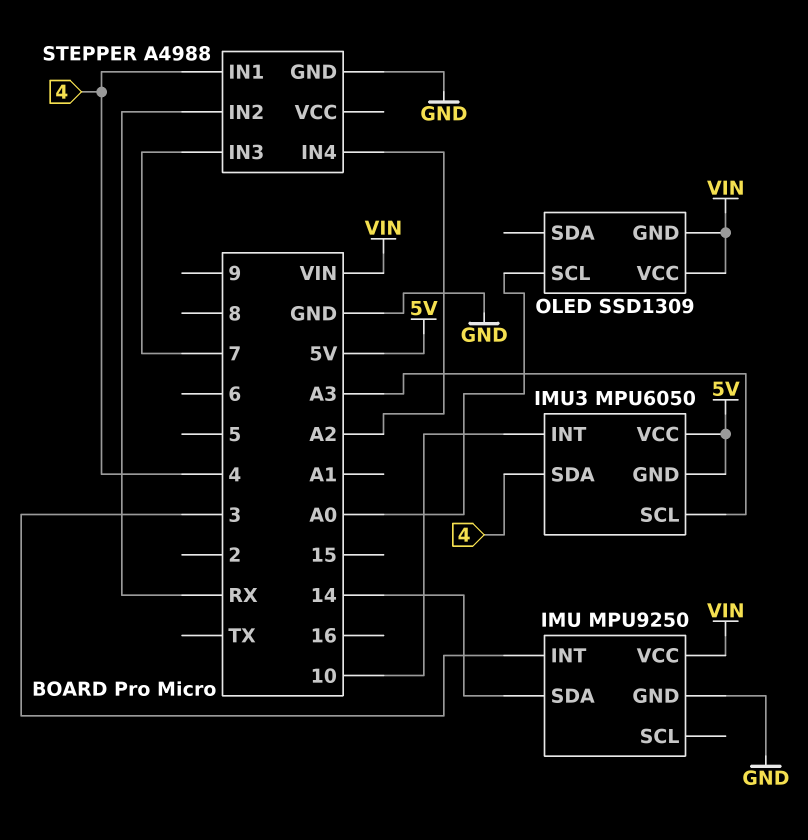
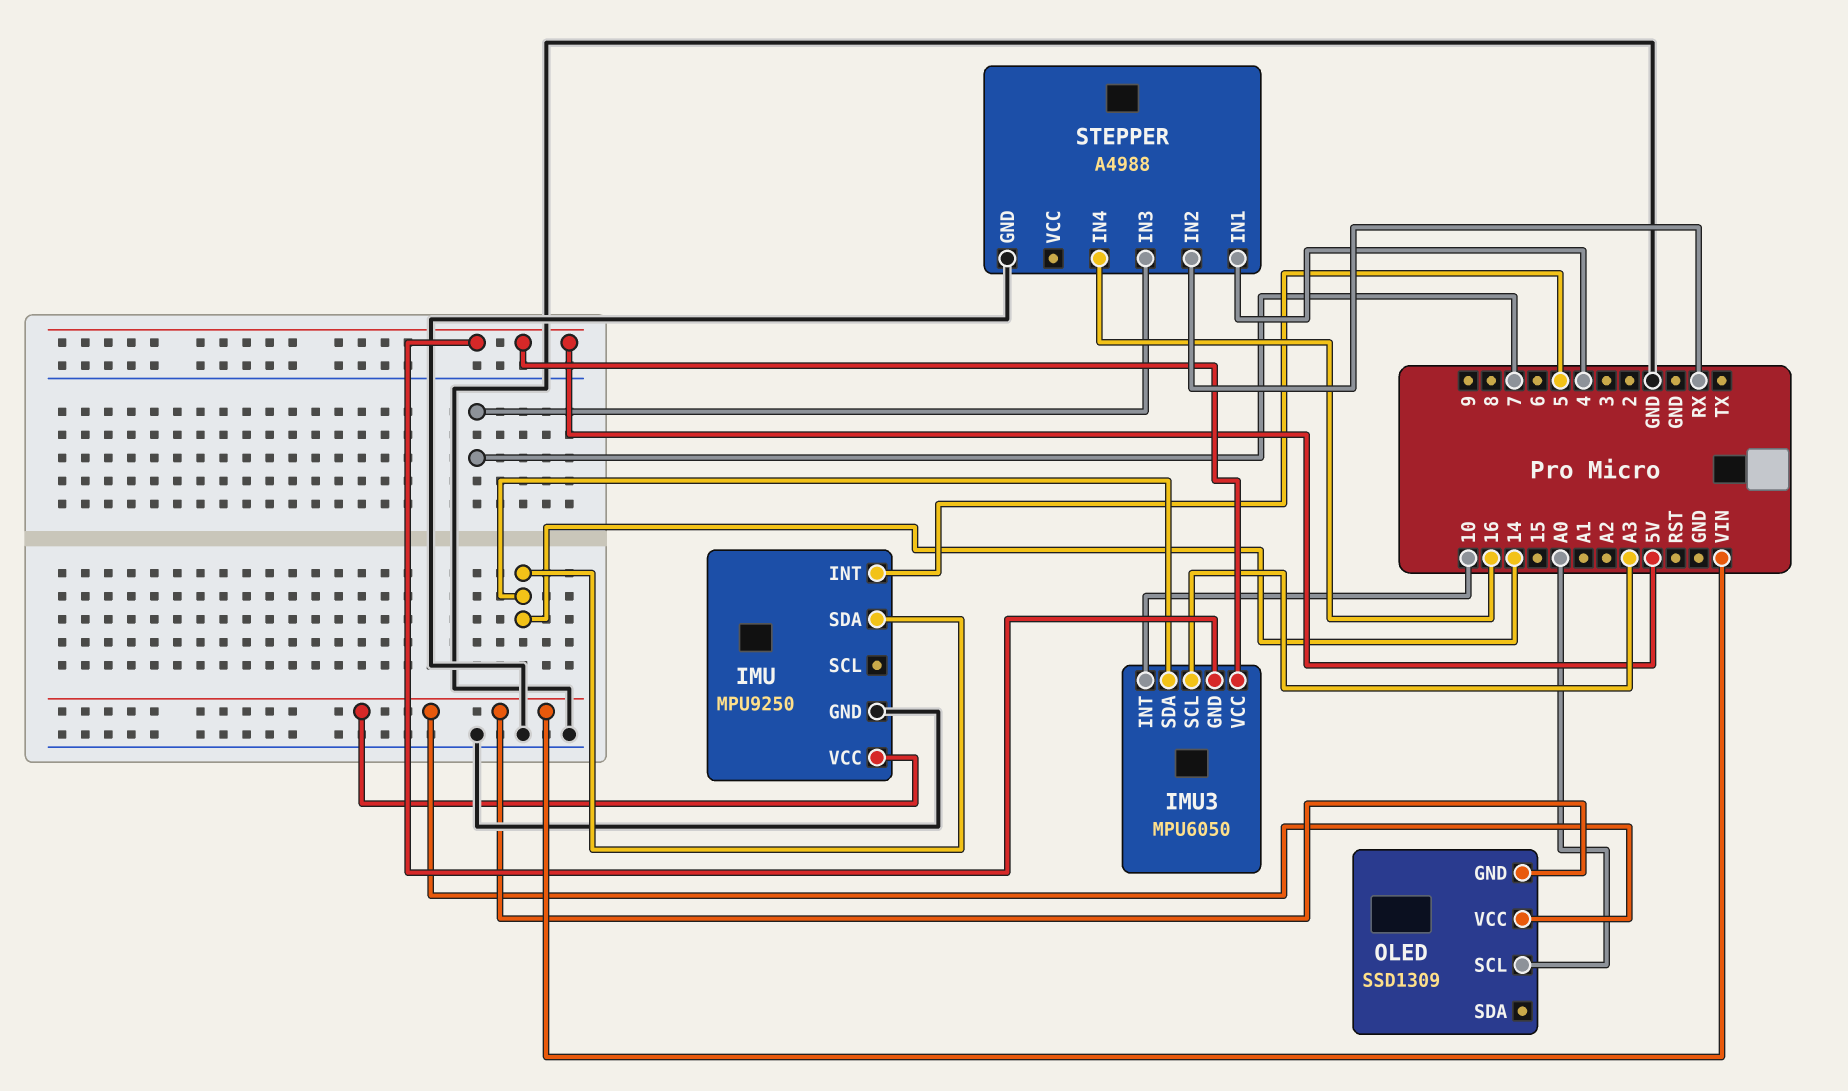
IMU pin INT: 3 -> 5
IMU3 pin SDA: 4 -> 14
STEPPER pin IN4: A2 -> 16

